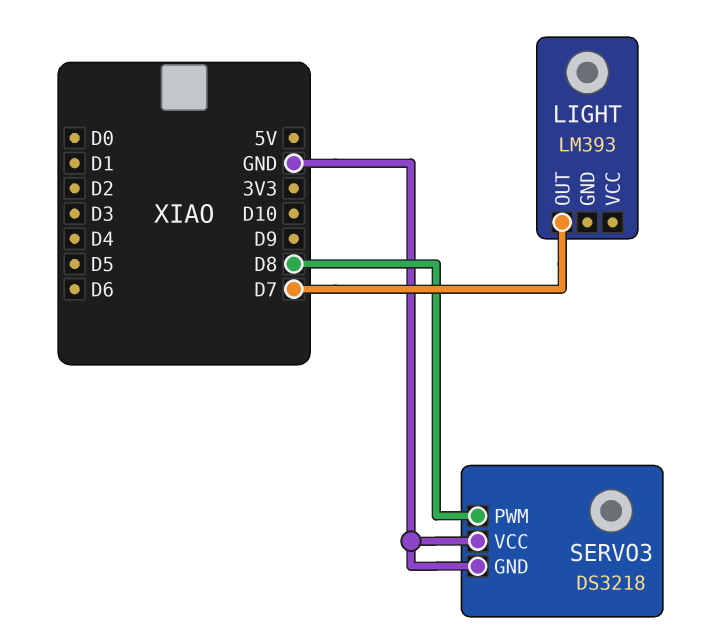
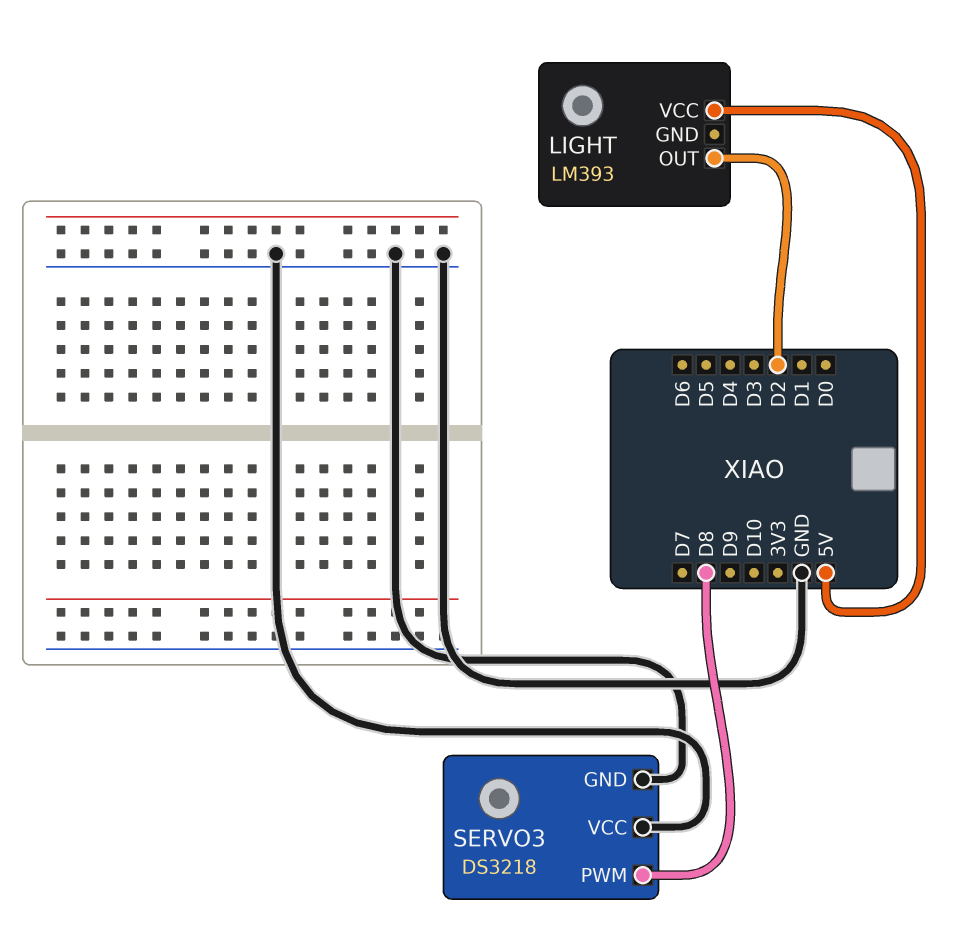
LIGHT pin OUT: D7 -> D2
LIGHT pin VCC: none -> 5V

